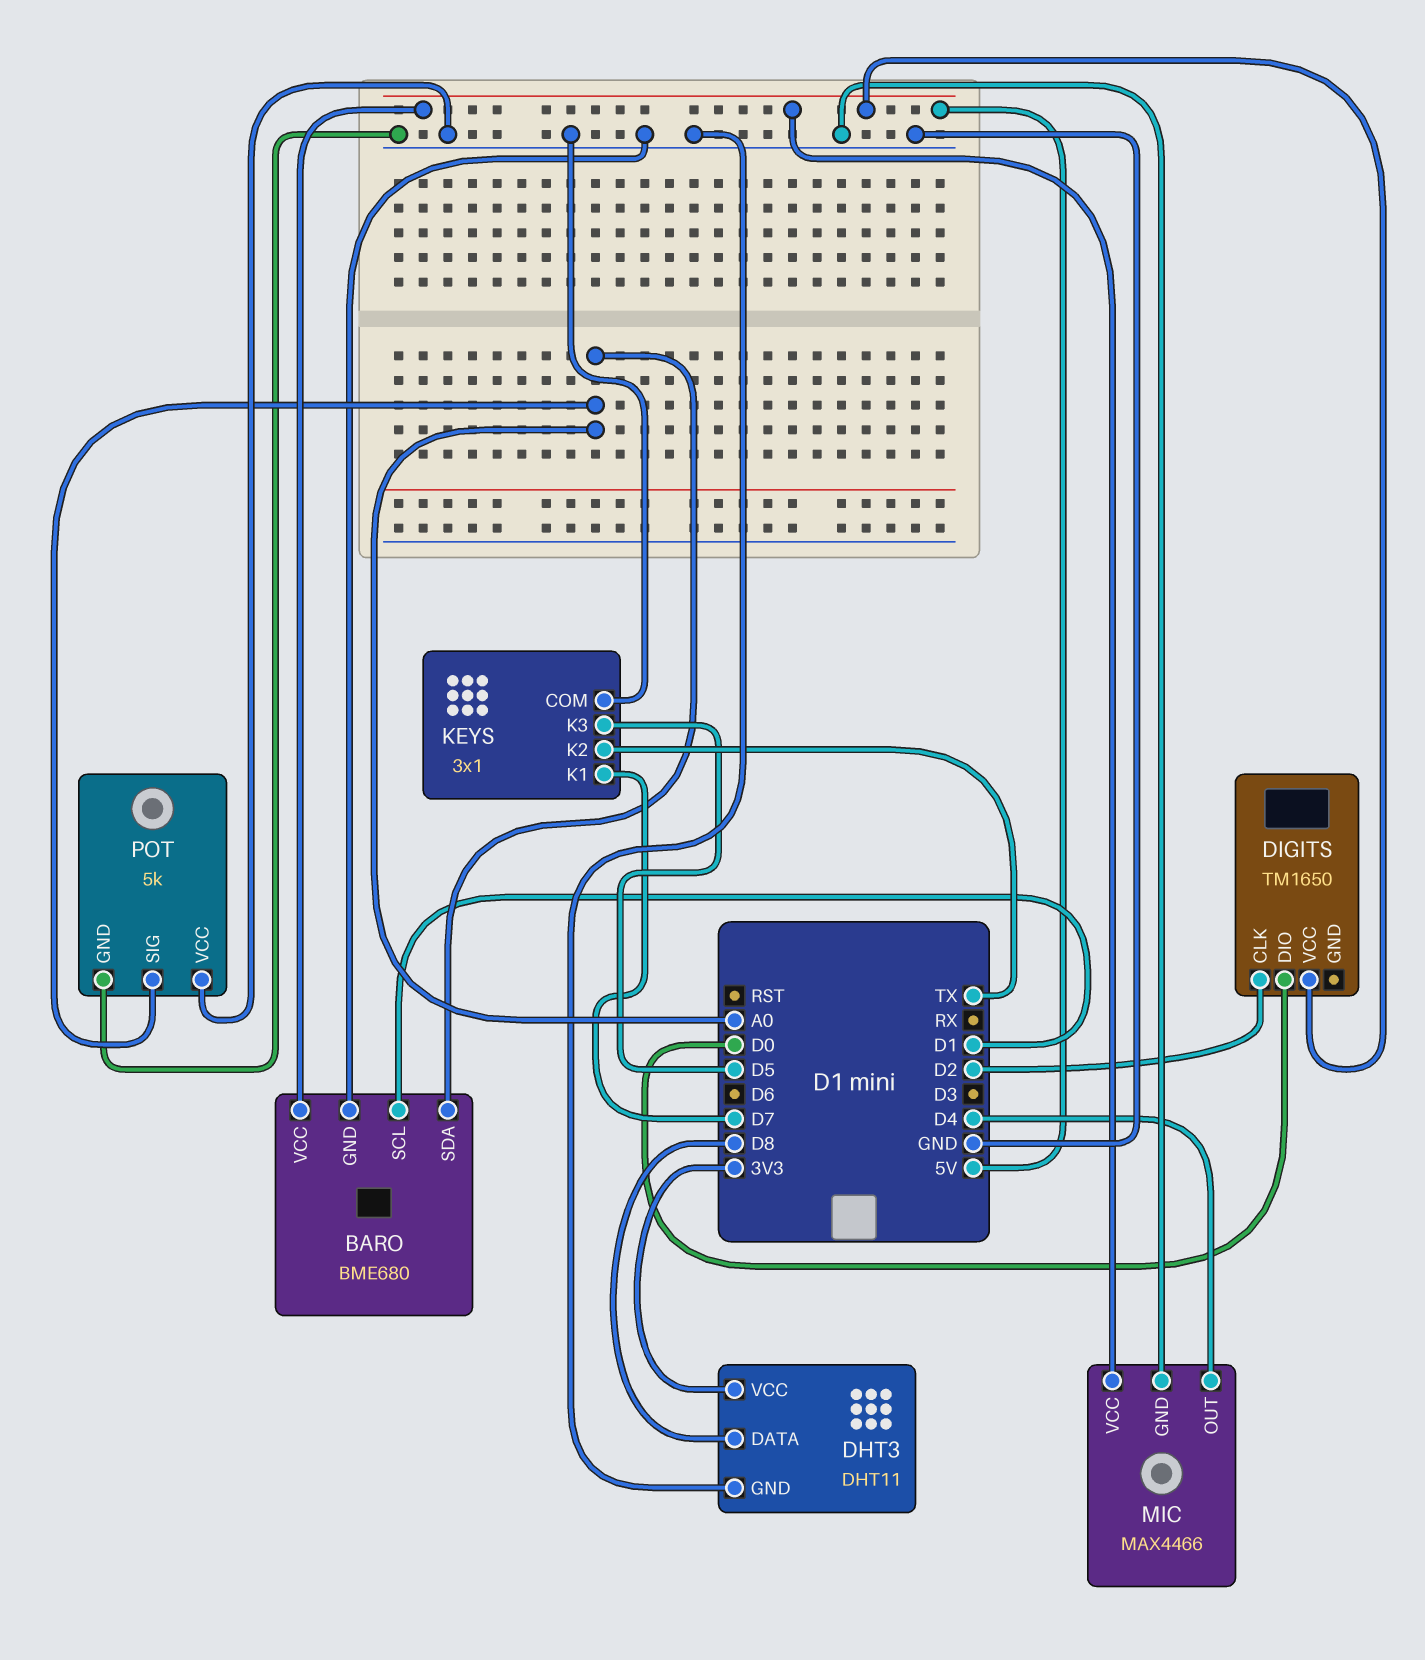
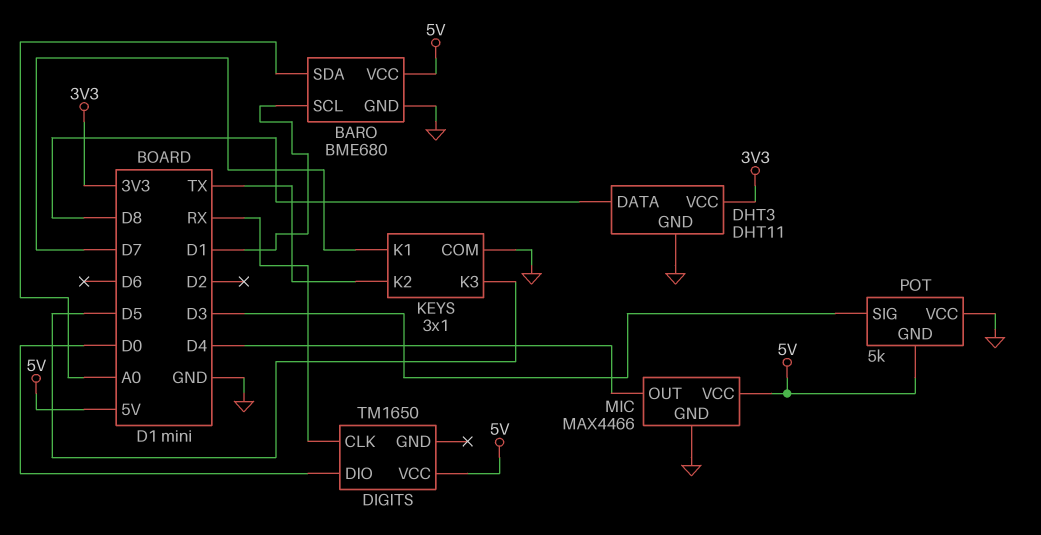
DIGITS pin CLK: D2 -> RX
POT pin GND: GND -> 5V
POT pin SIG: A0 -> D3

